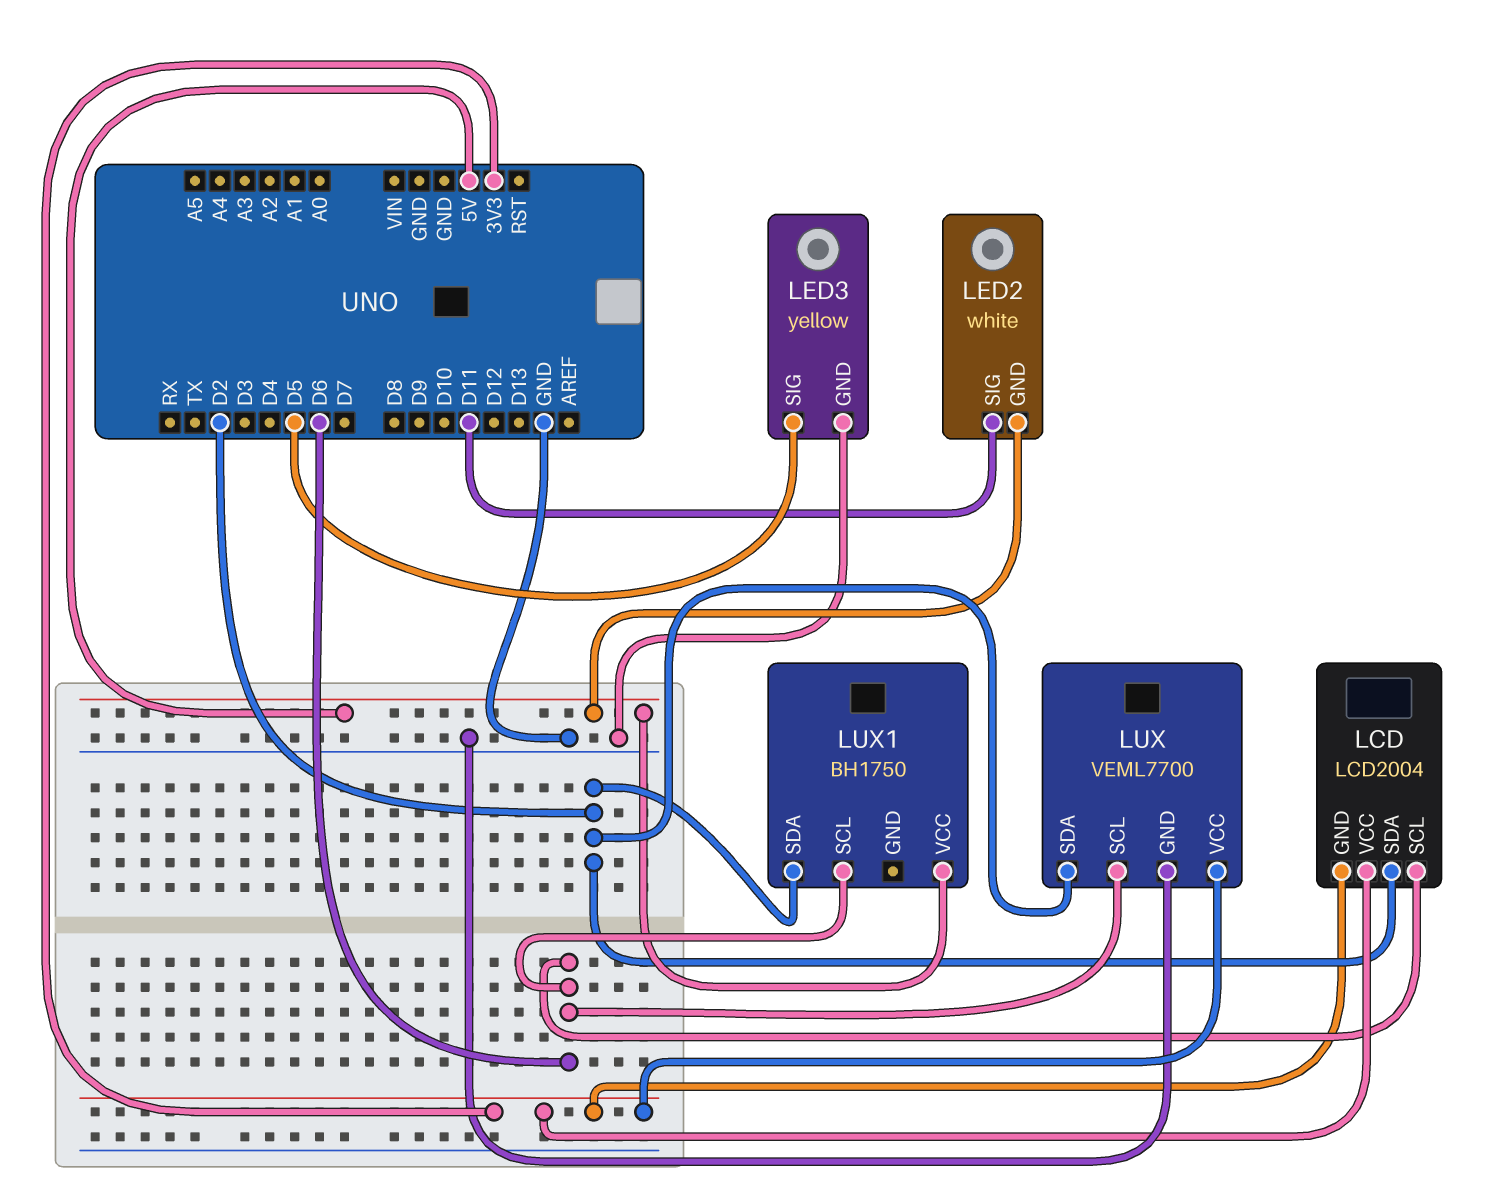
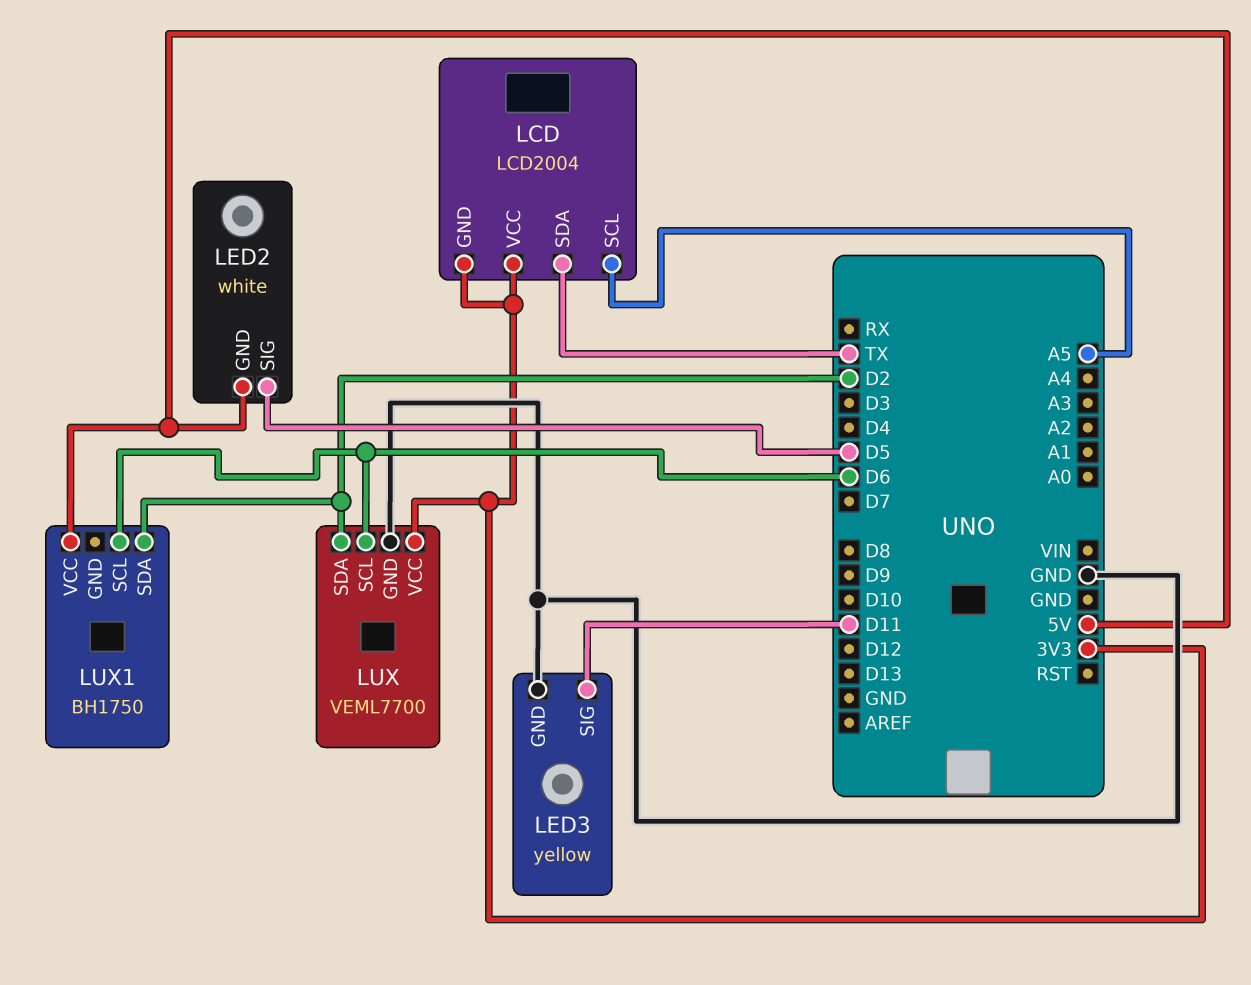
LCD pin SCL: D6 -> A5
LCD pin SDA: D2 -> TX
LED2 pin SIG: D11 -> D5
LED3 pin SIG: D5 -> D11

